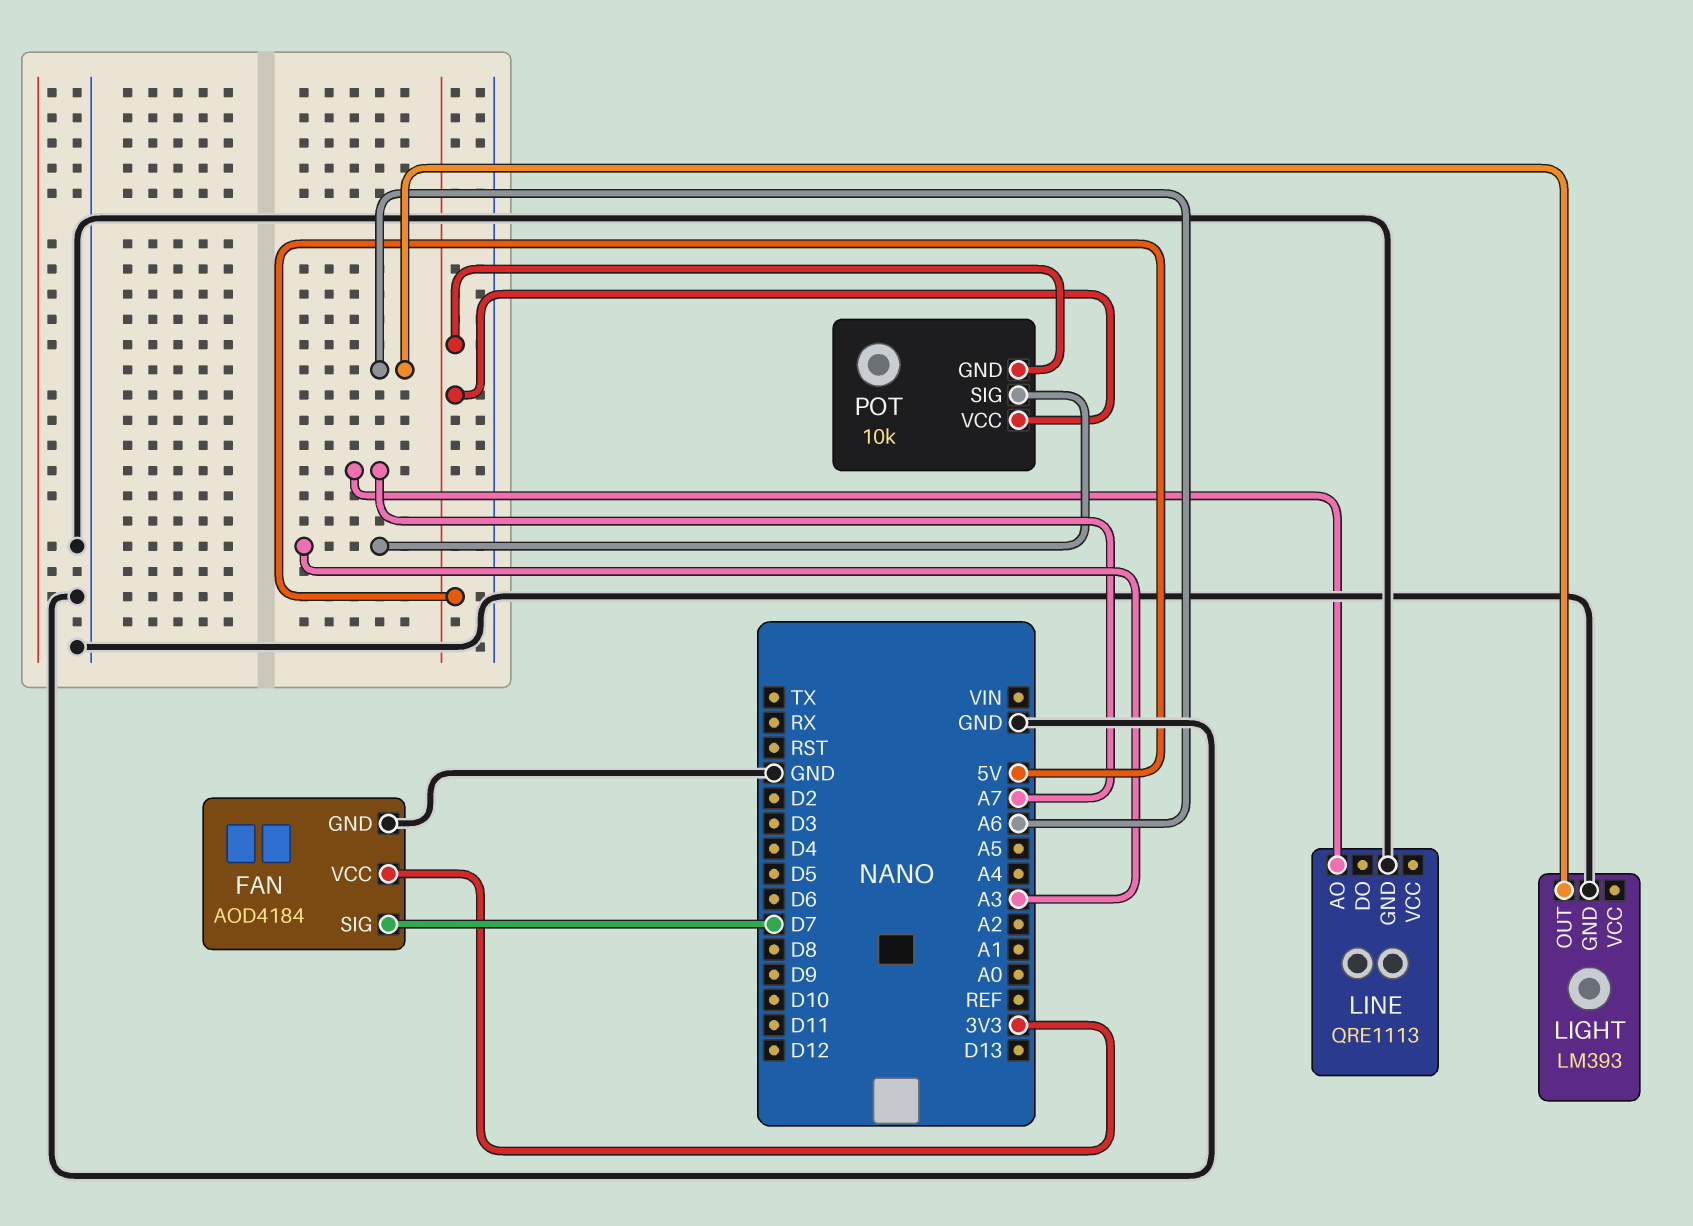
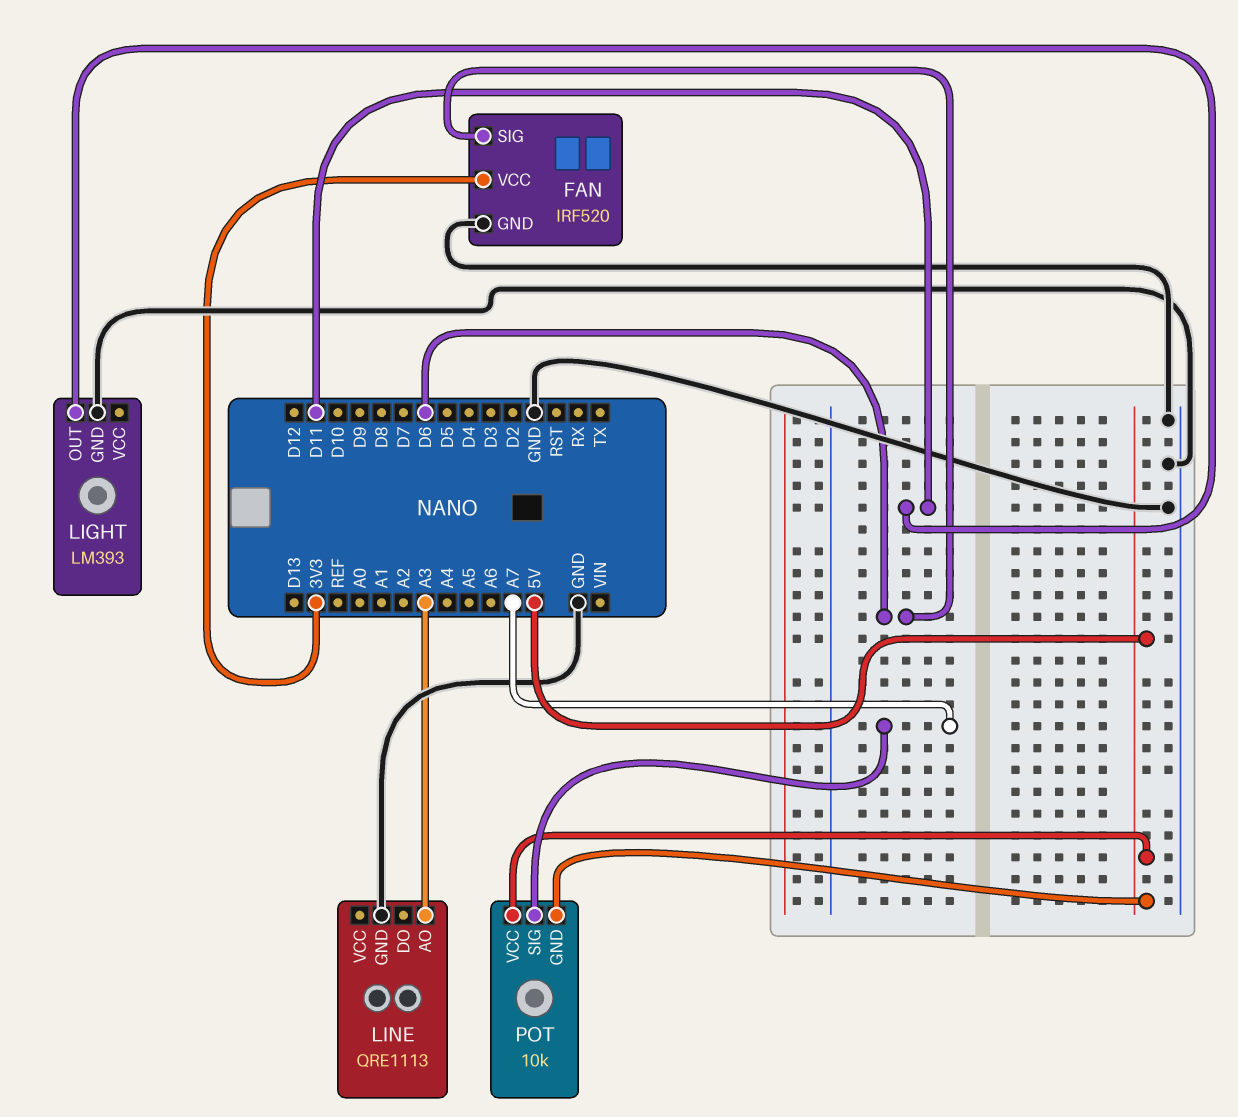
FAN: AOD4184 -> IRF520
FAN pin SIG: D7 -> D6
LIGHT pin OUT: A6 -> D11
LINE pin AO: A7 -> A3
POT pin SIG: A3 -> A7

